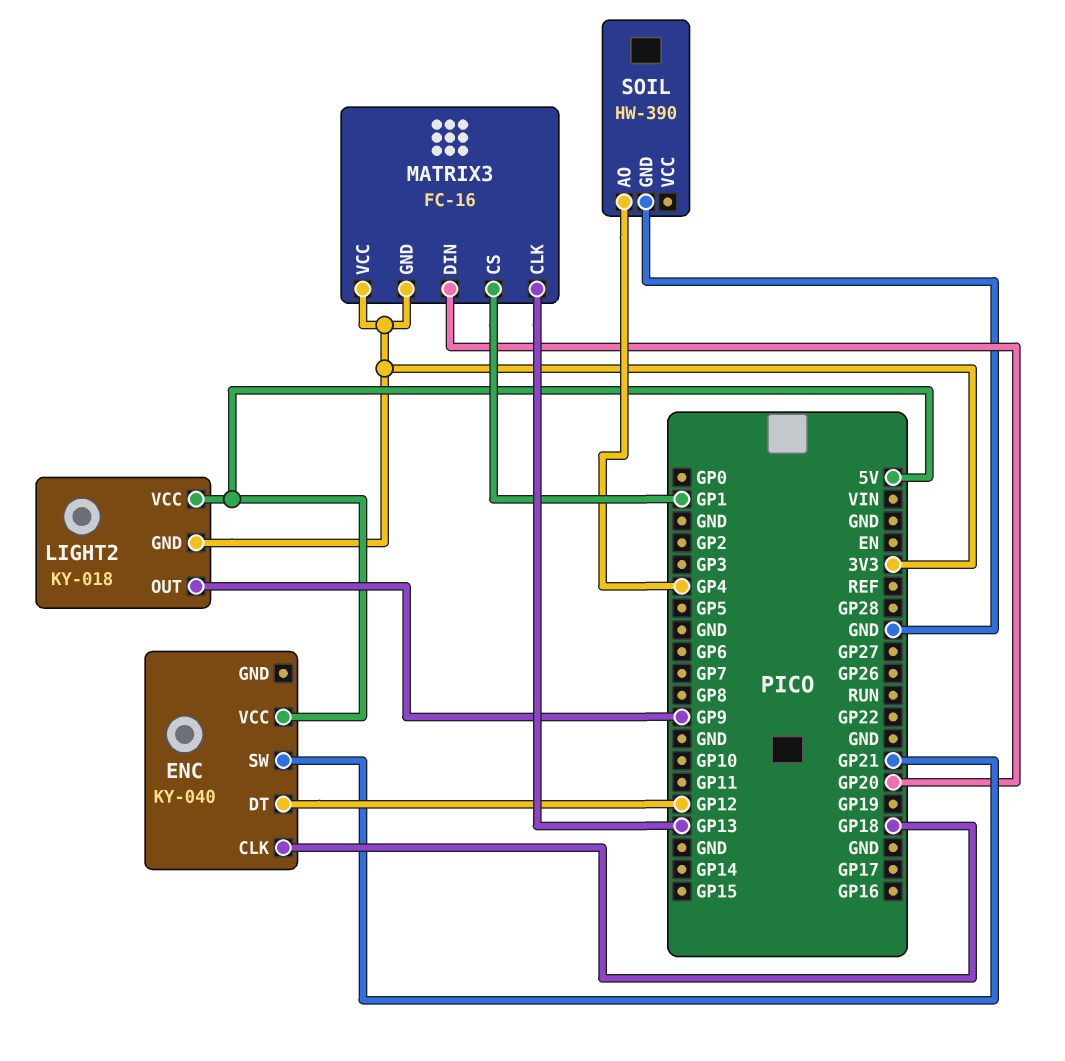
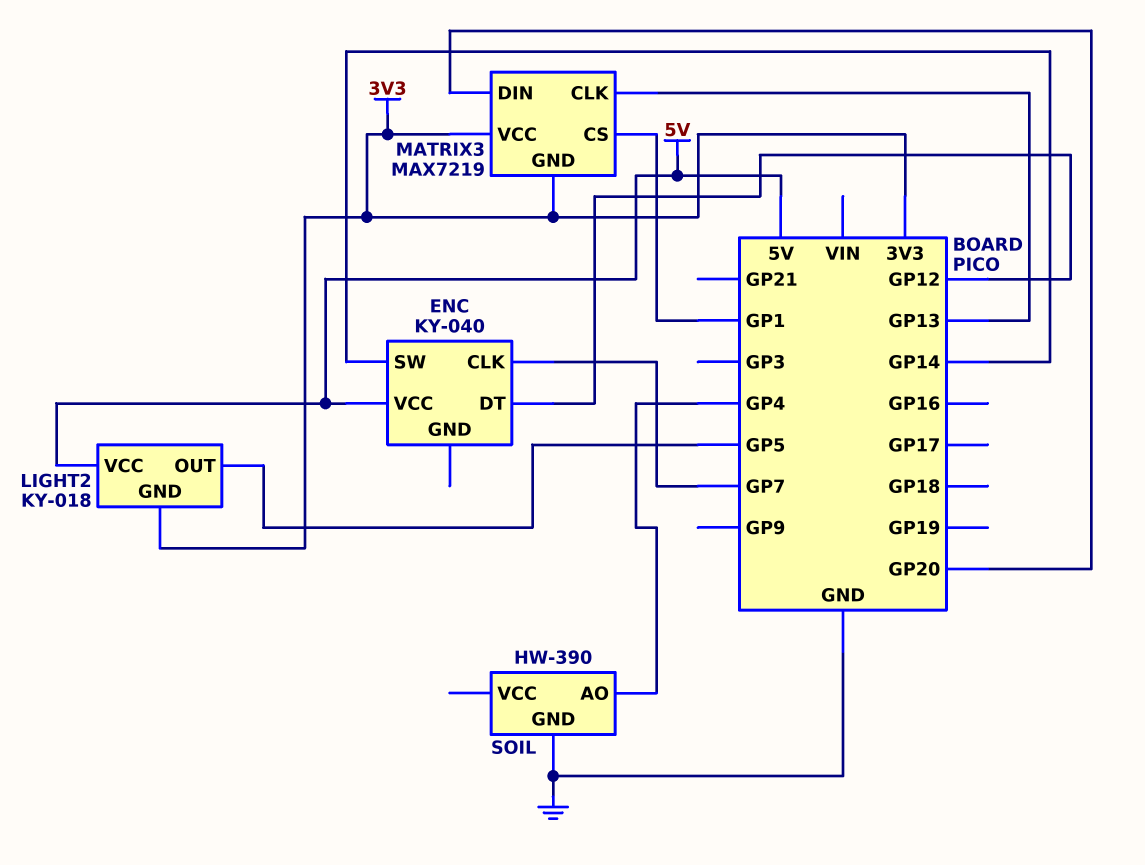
ENC pin CLK: GP18 -> GP7
ENC pin SW: GP21 -> GP14
LIGHT2 pin OUT: GP9 -> GP5
MATRIX3: FC-16 -> MAX7219

